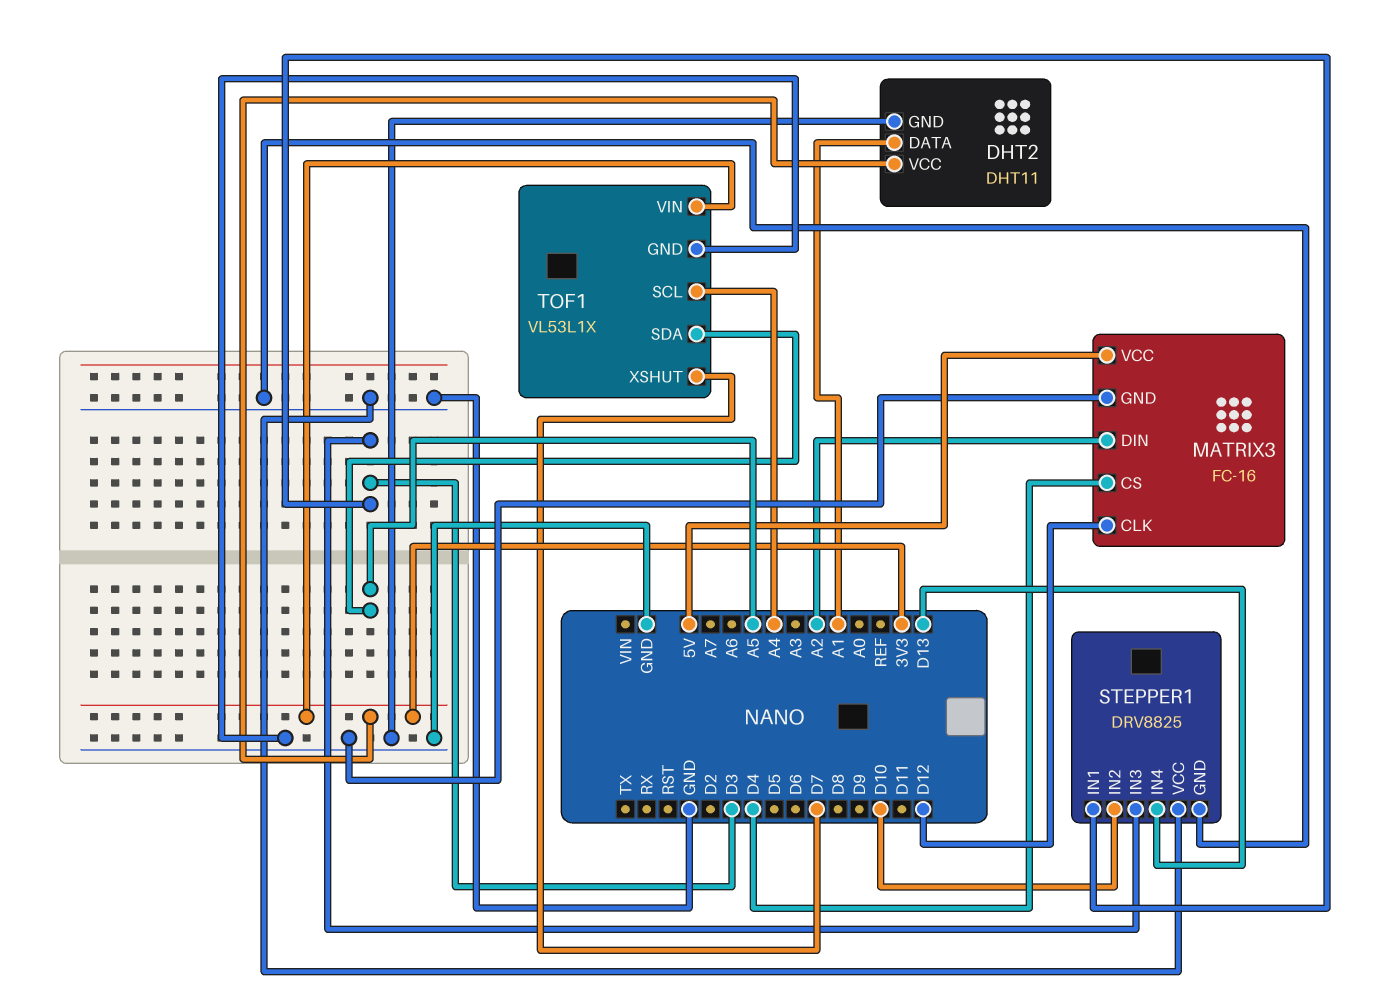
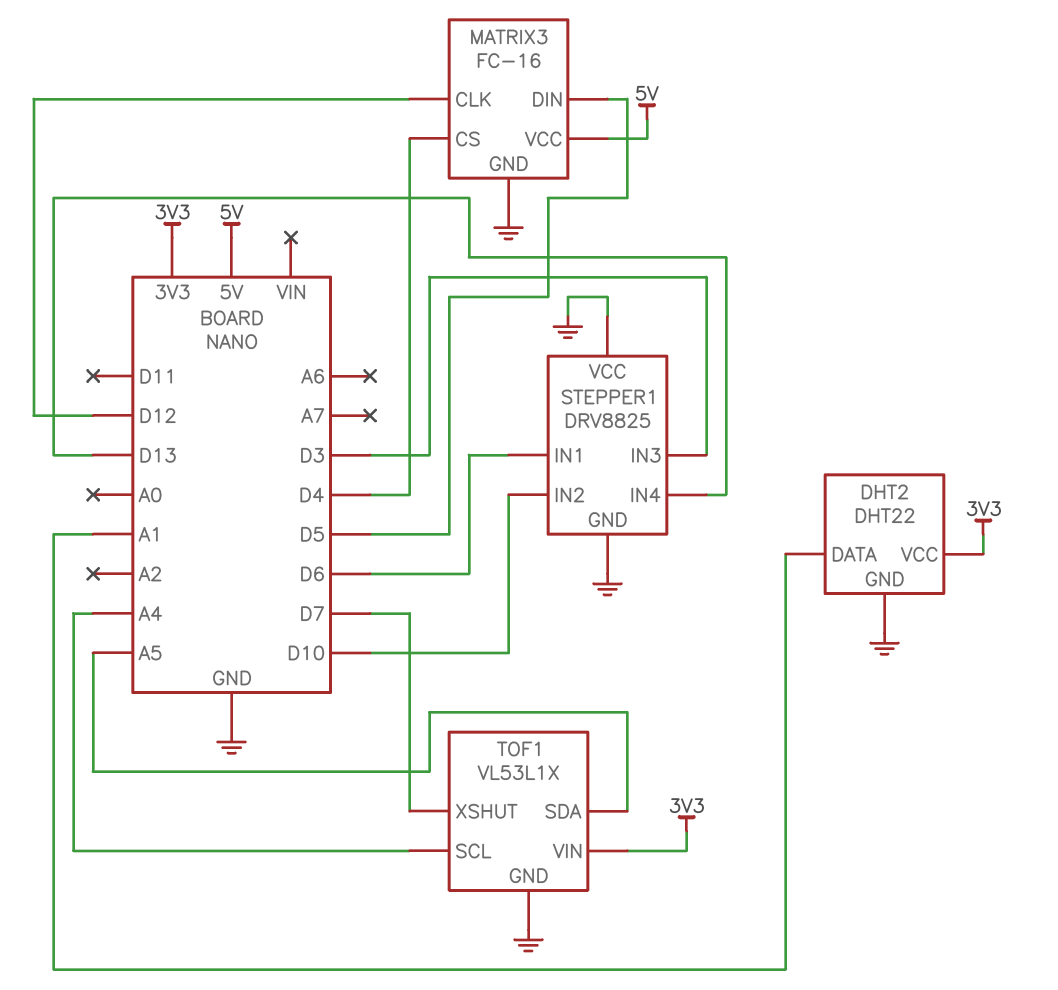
DHT2: DHT11 -> DHT22
MATRIX3 pin DIN: A2 -> D5
STEPPER1 pin IN1: D3 -> D6

